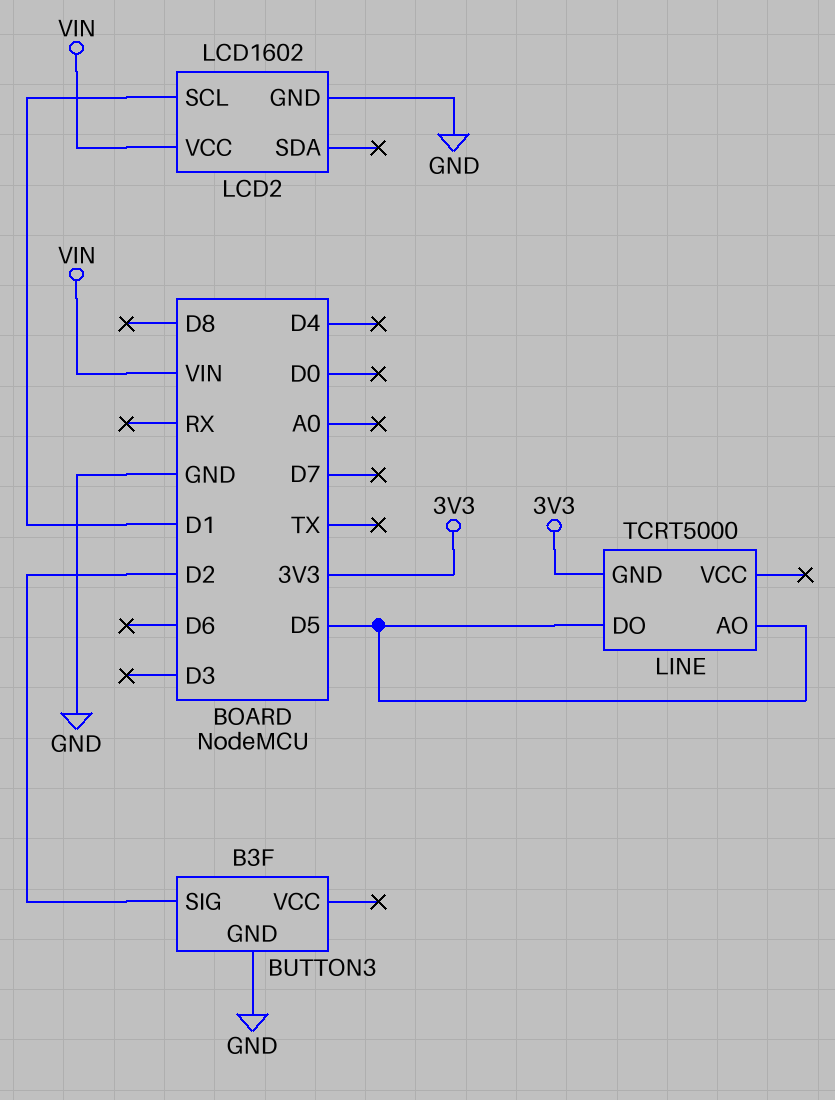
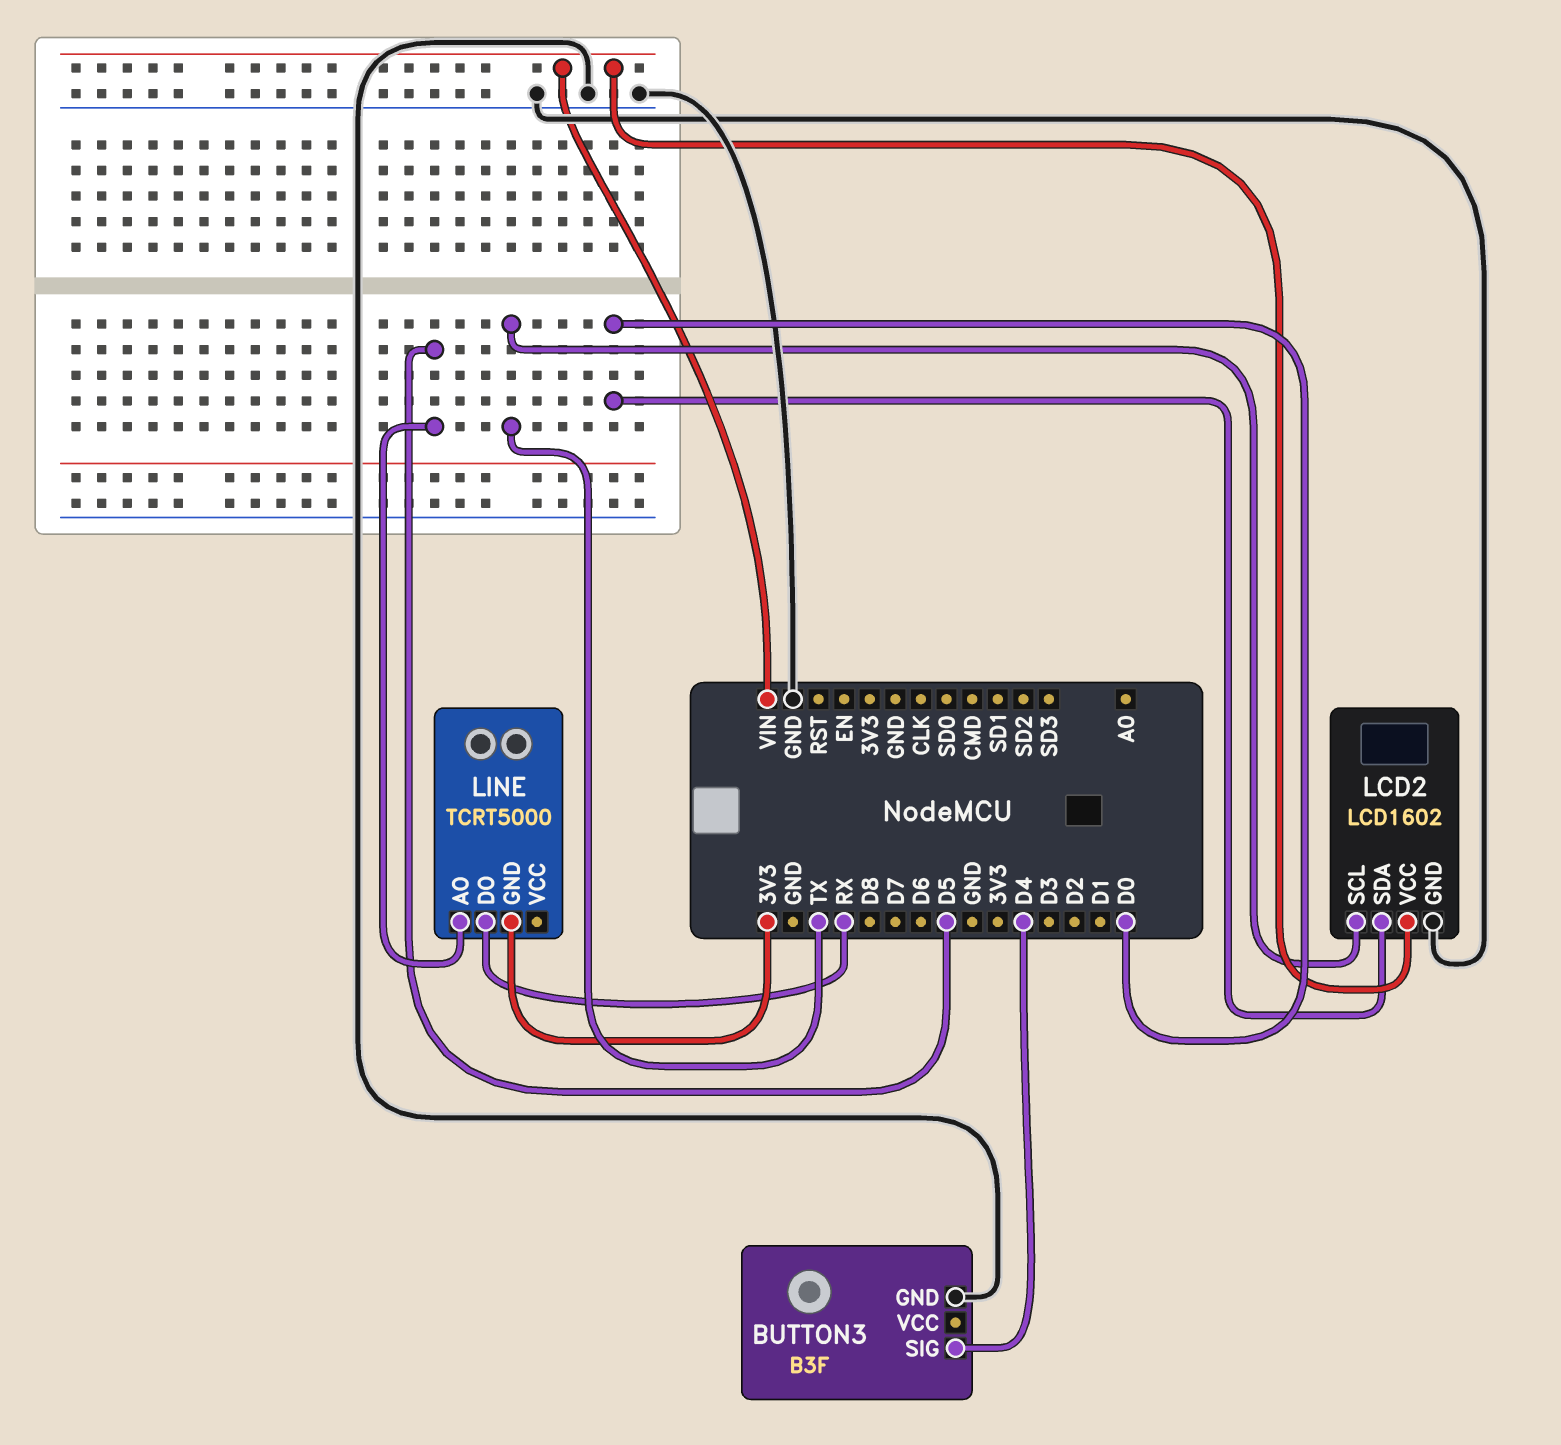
BUTTON3 pin SIG: D2 -> D4
LCD2 pin SCL: D1 -> TX
LCD2 pin SDA: none -> D0
LINE pin DO: D5 -> RX

